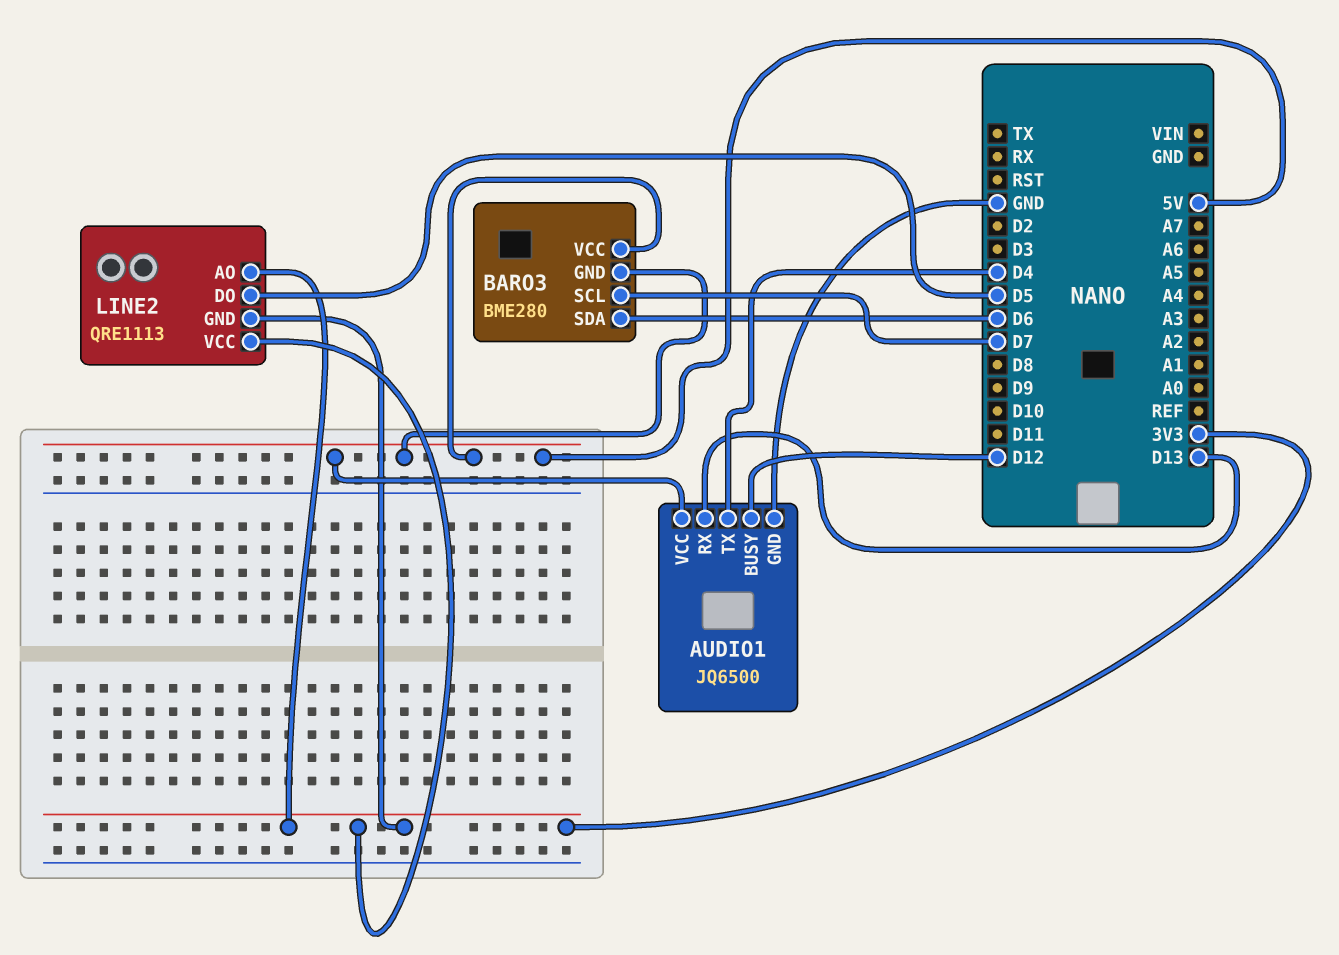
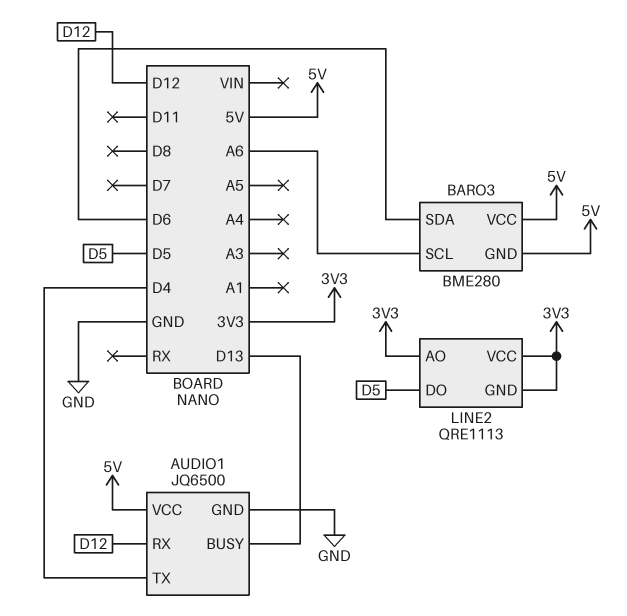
AUDIO1 pin BUSY: D12 -> D13
AUDIO1 pin RX: D13 -> D12
BARO3 pin SCL: D7 -> A6

